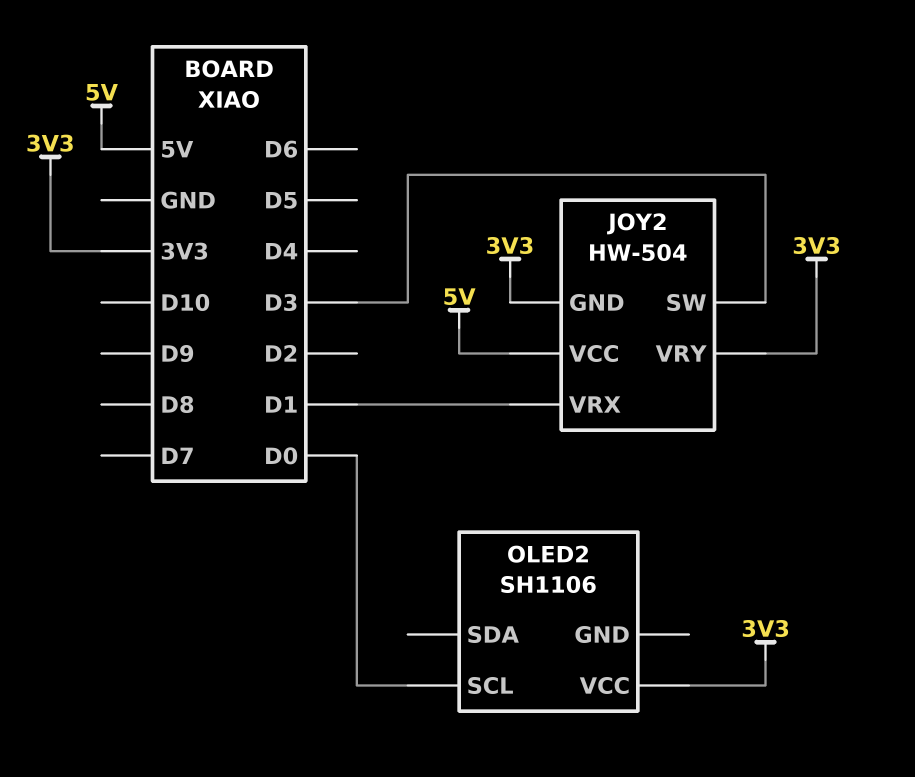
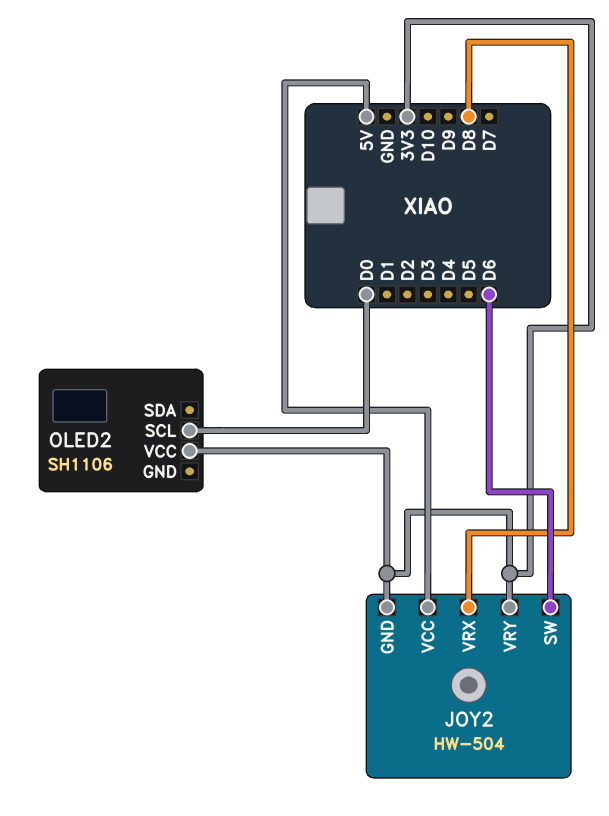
JOY2 pin SW: D3 -> D6
JOY2 pin VRX: D1 -> D8

